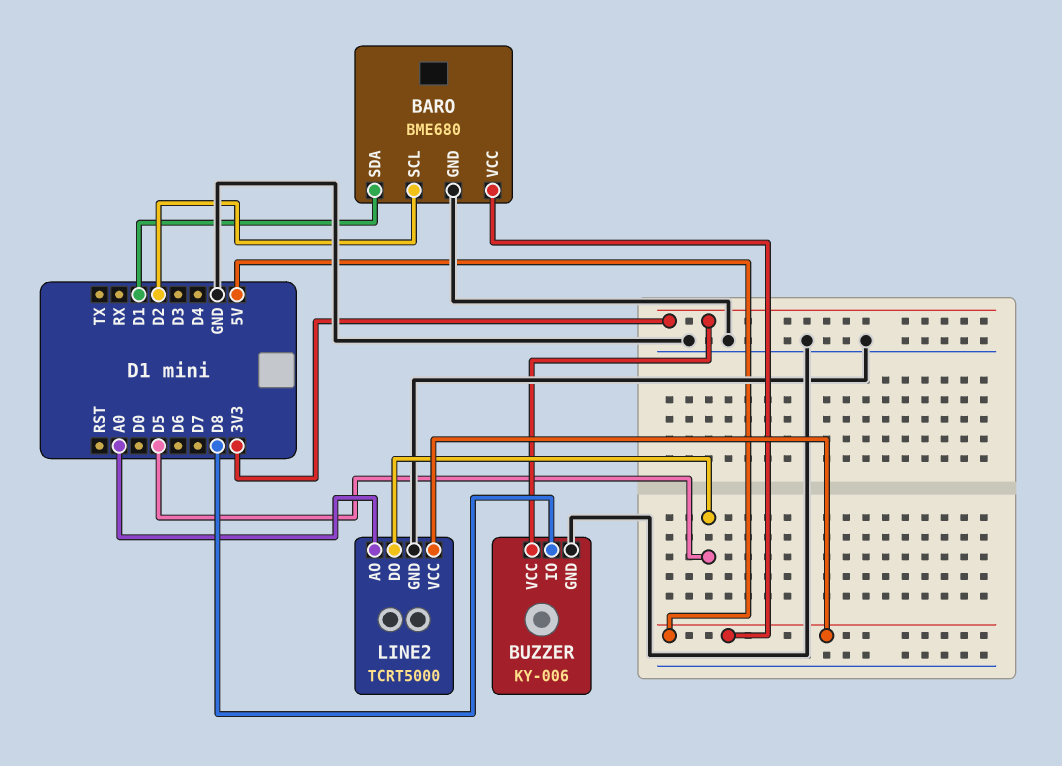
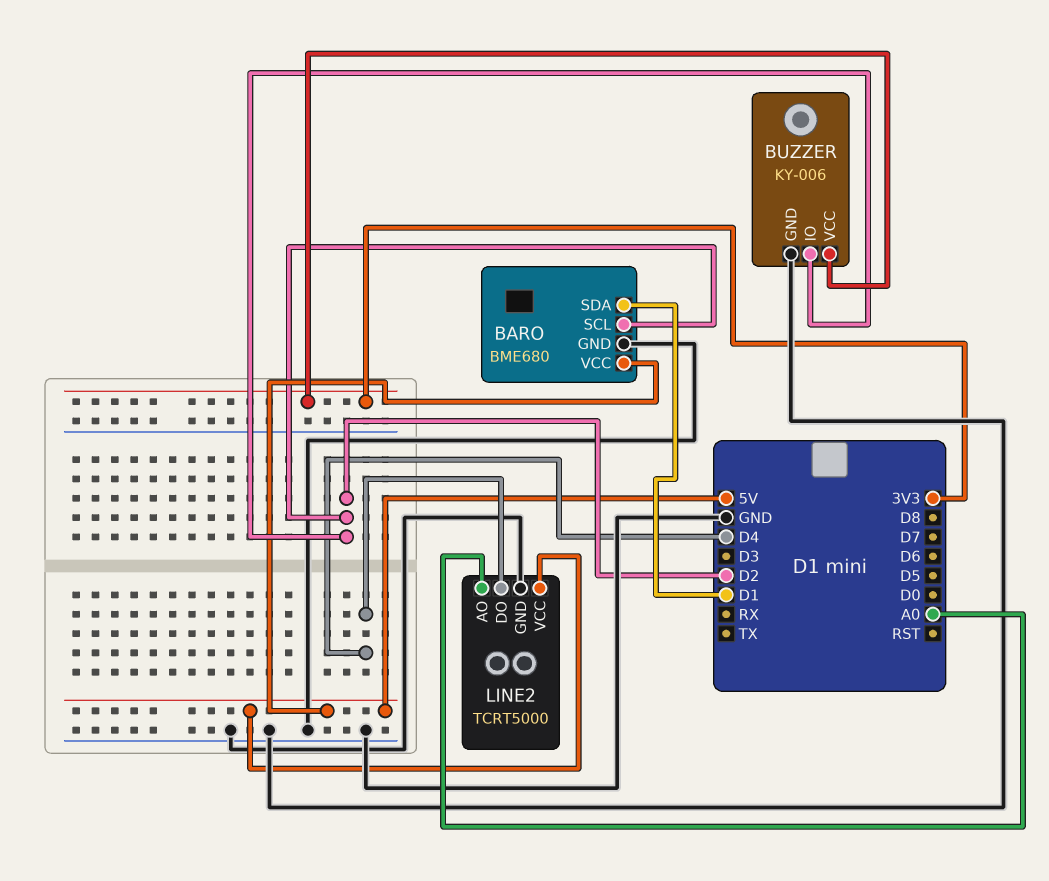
BUZZER pin IO: D8 -> D2
LINE2 pin DO: D5 -> D4

